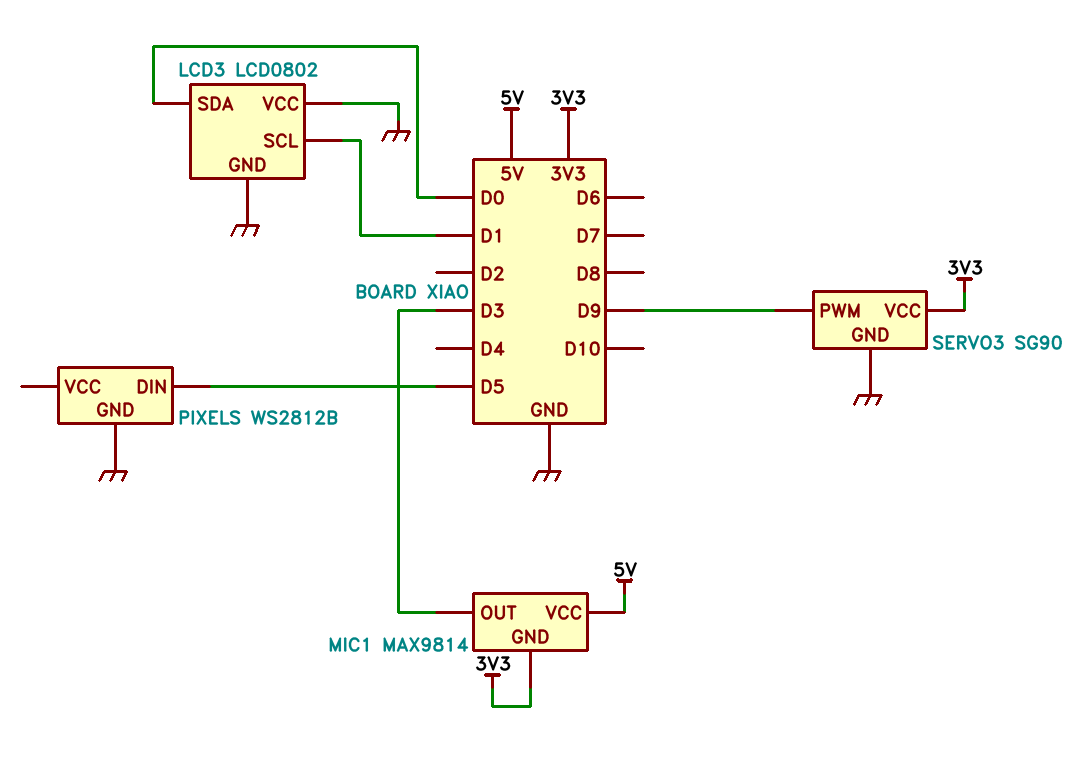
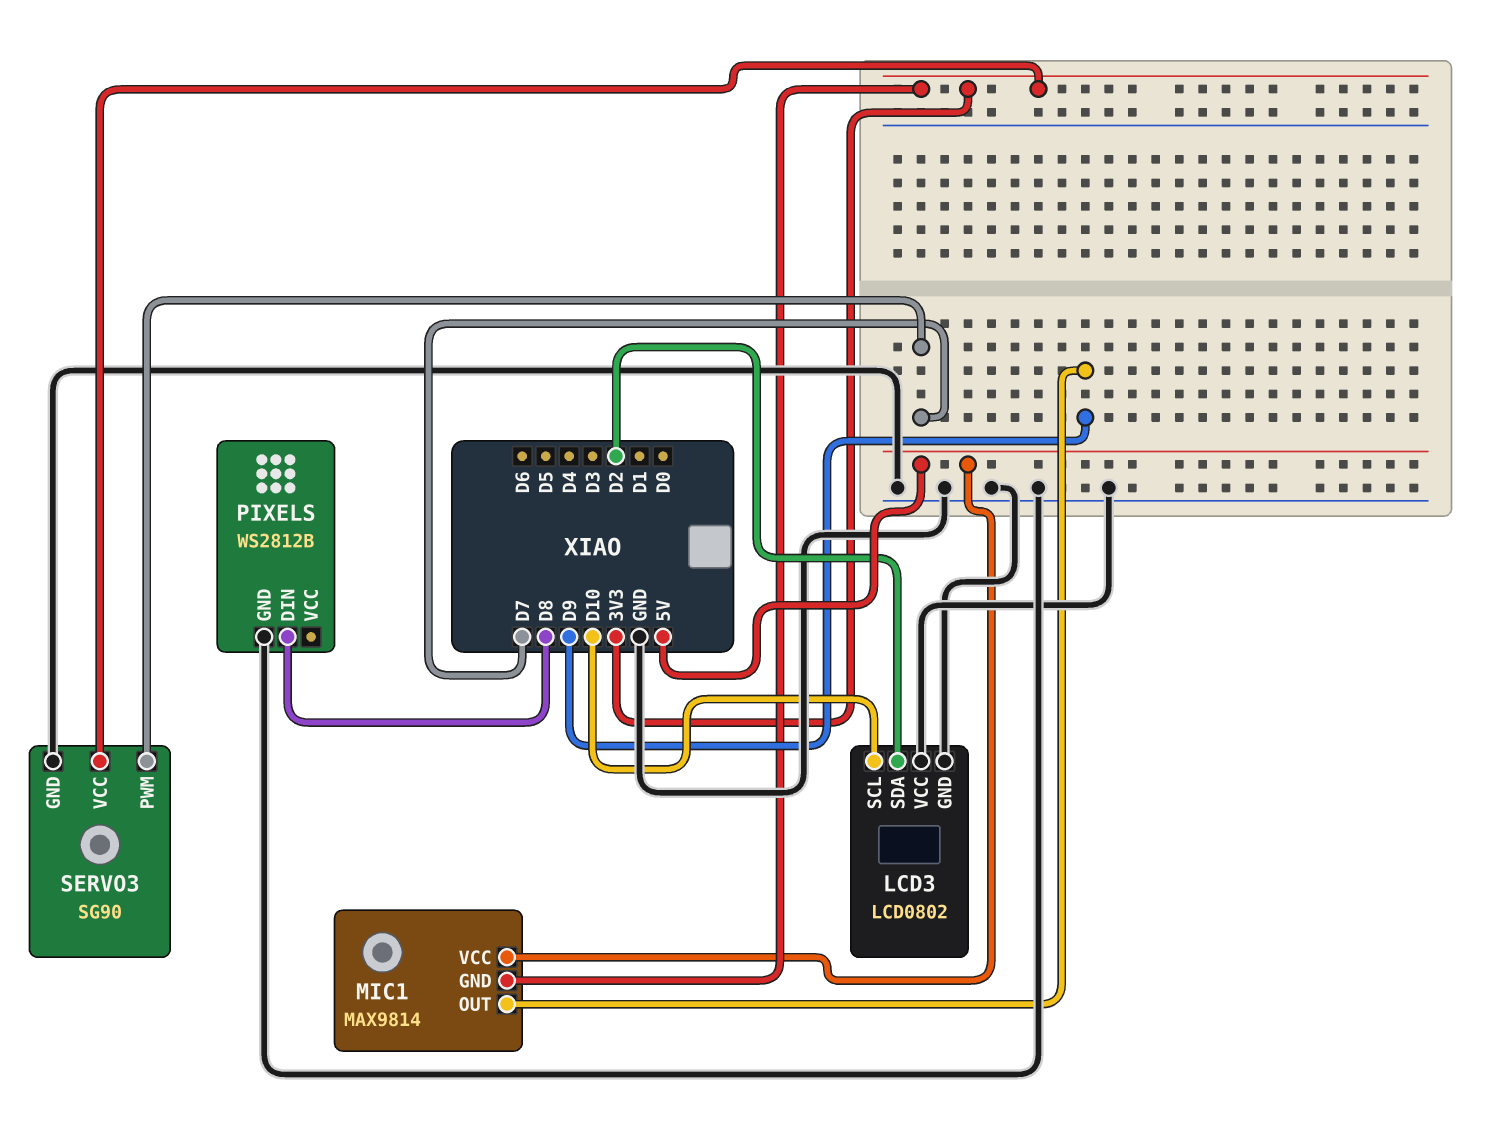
LCD3 pin SCL: D1 -> D10
LCD3 pin SDA: D0 -> D2
MIC1 pin OUT: D3 -> D9
PIXELS pin DIN: D5 -> D8
SERVO3 pin PWM: D9 -> D7

